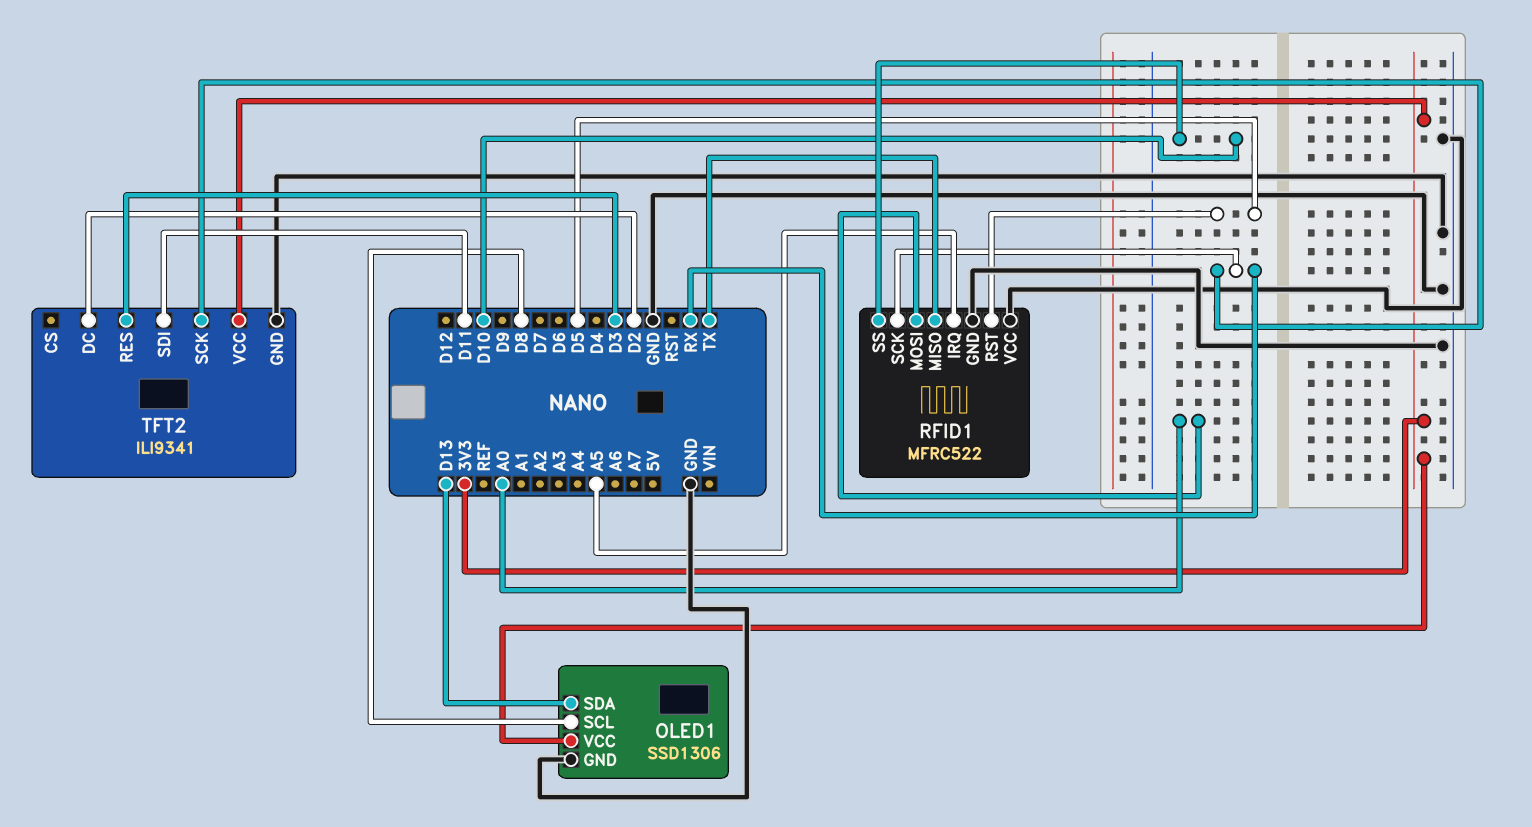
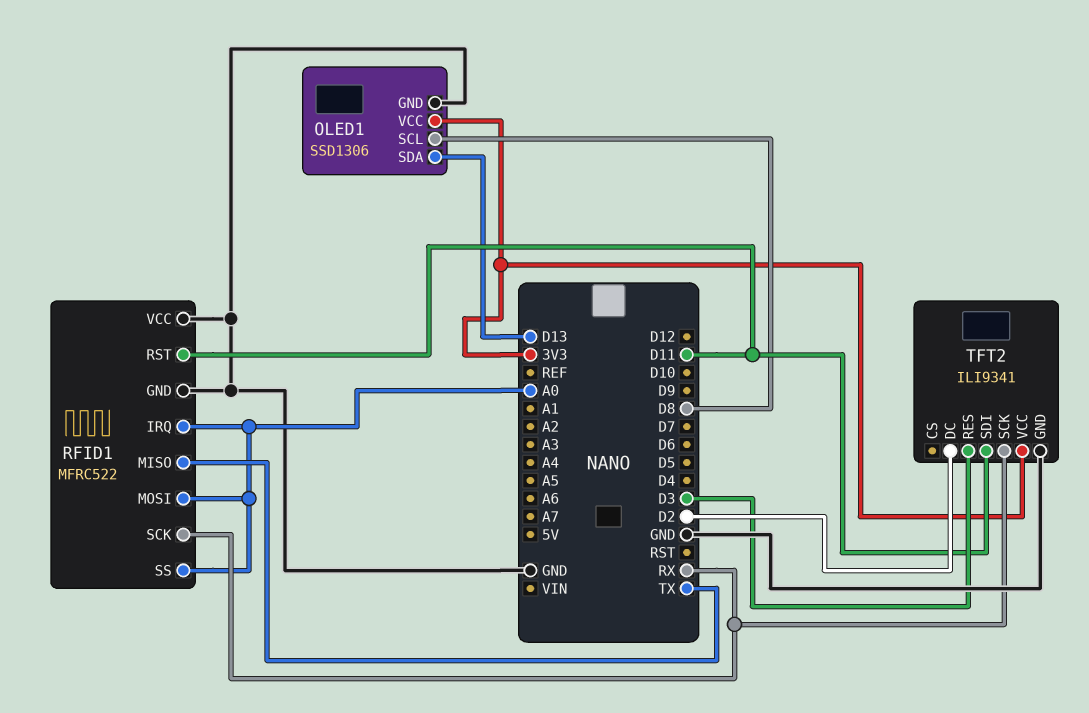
RFID1 pin IRQ: A5 -> A0
RFID1 pin RST: D5 -> D11
RFID1 pin SS: D10 -> A0

